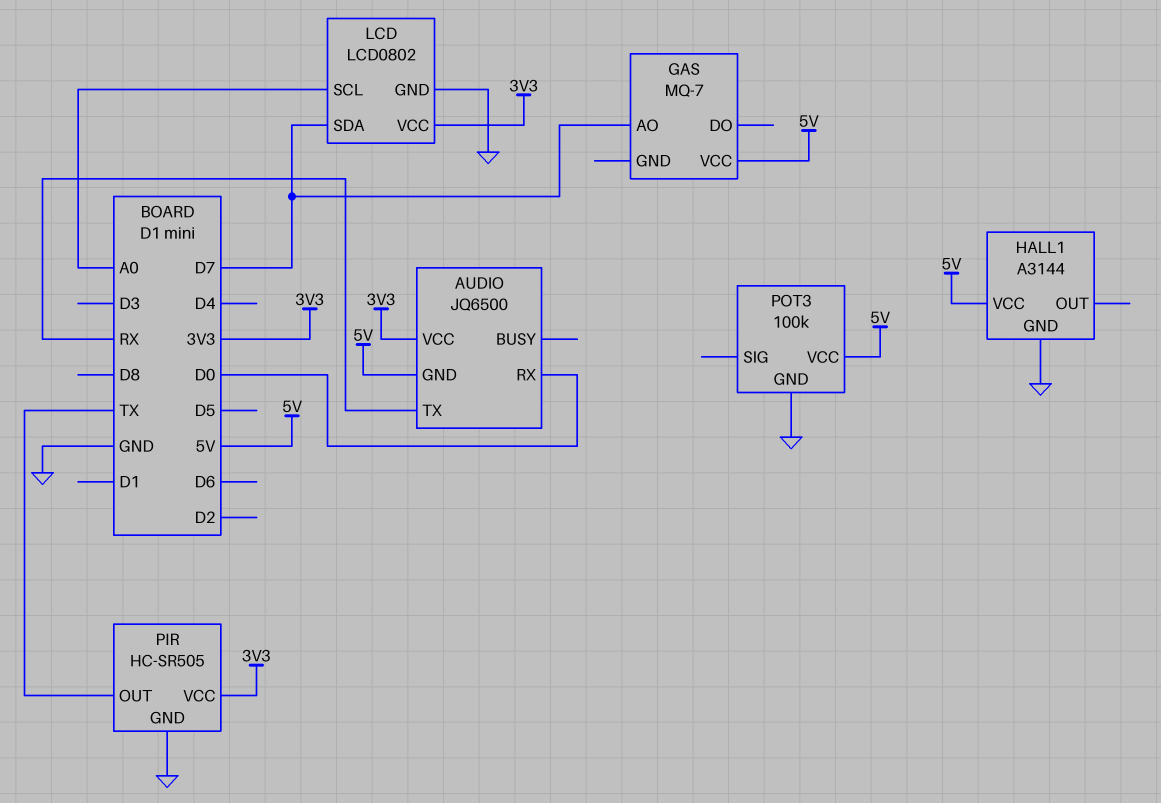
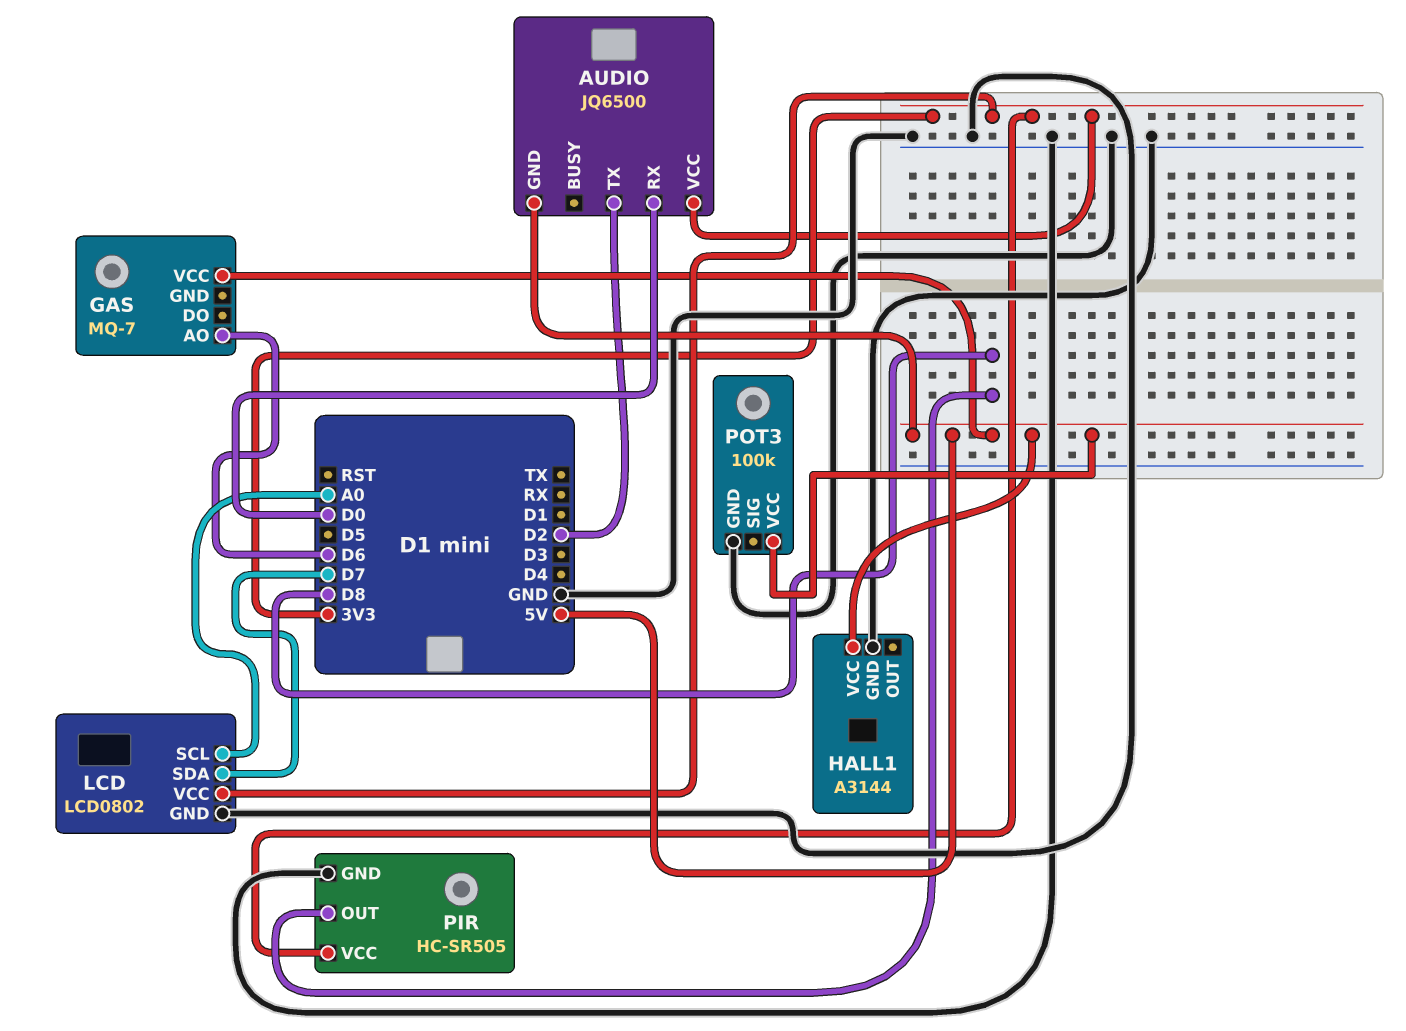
AUDIO pin TX: RX -> D2
GAS pin AO: D7 -> D6
PIR pin OUT: TX -> D8

